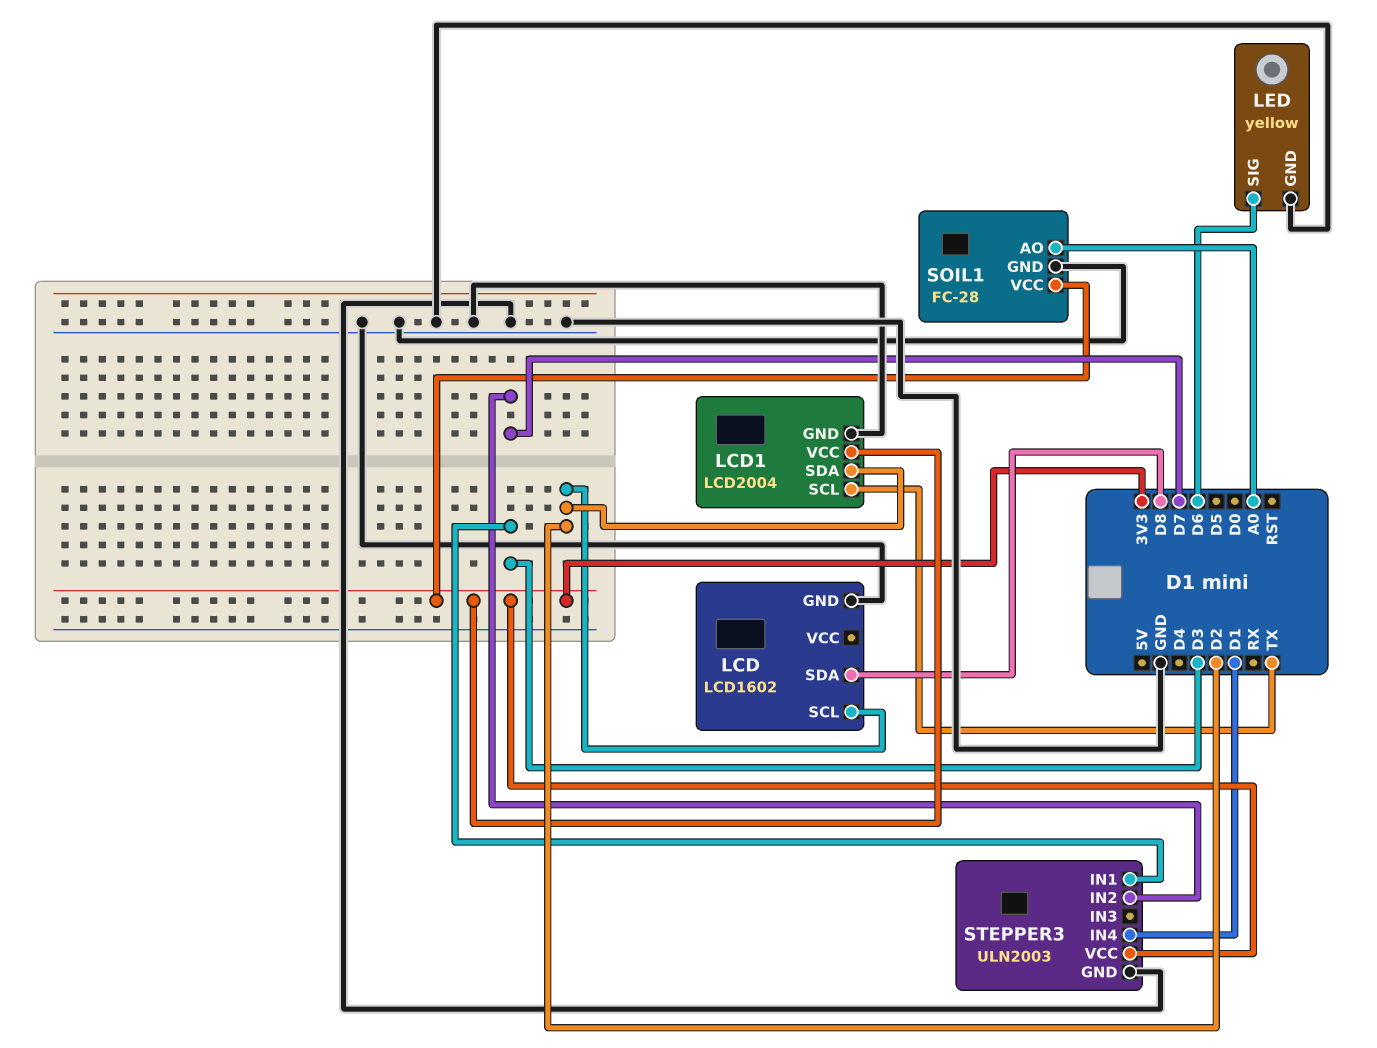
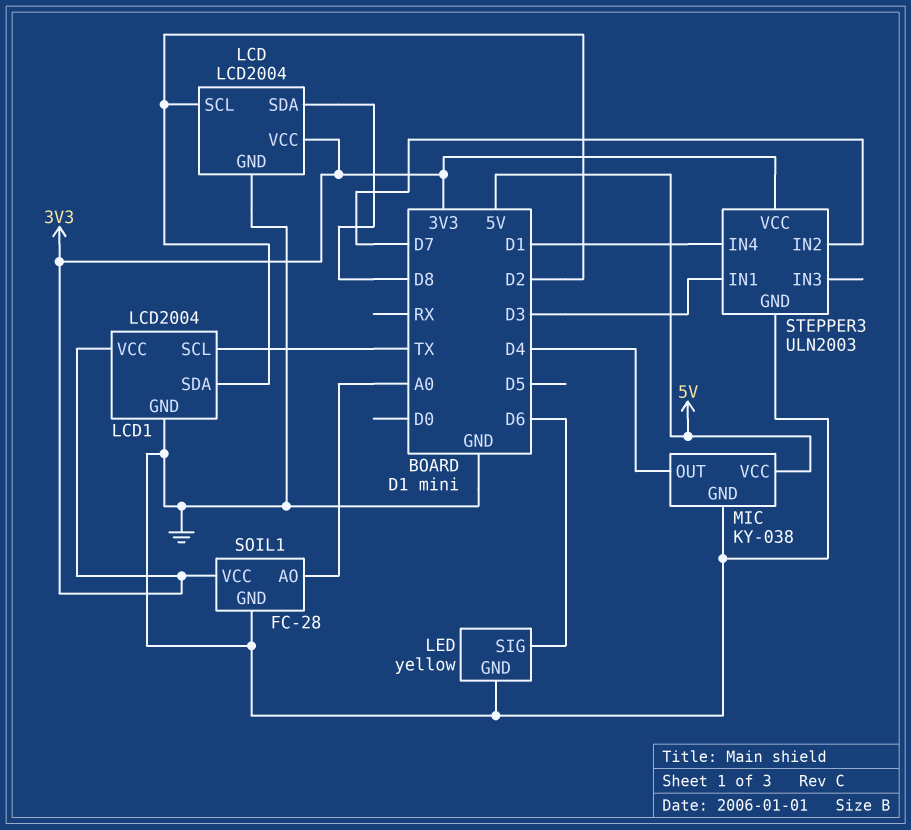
LCD: LCD1602 -> LCD2004
LCD pin VCC: none -> 3V3
MIC: none -> KY-038
MIC pin GND: none -> GND
MIC pin OUT: none -> D4
MIC pin VCC: none -> 5V

